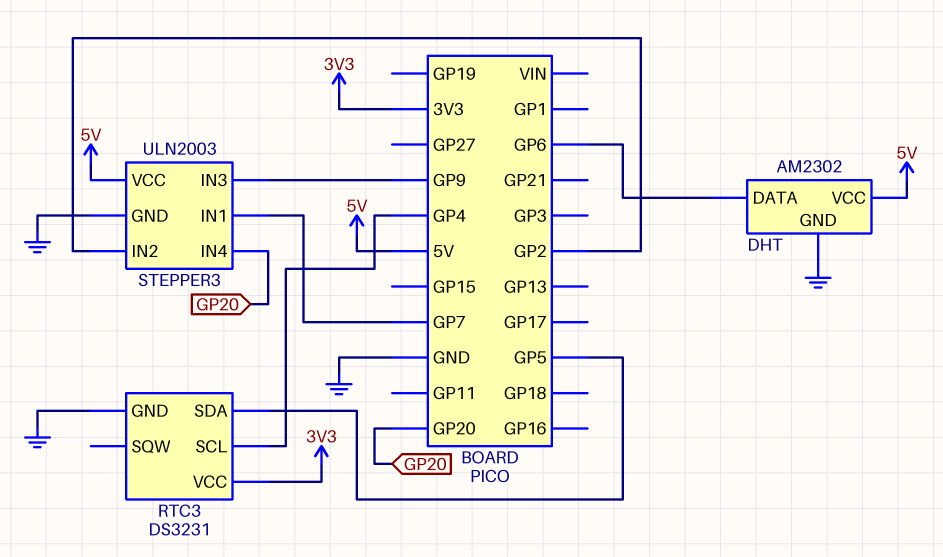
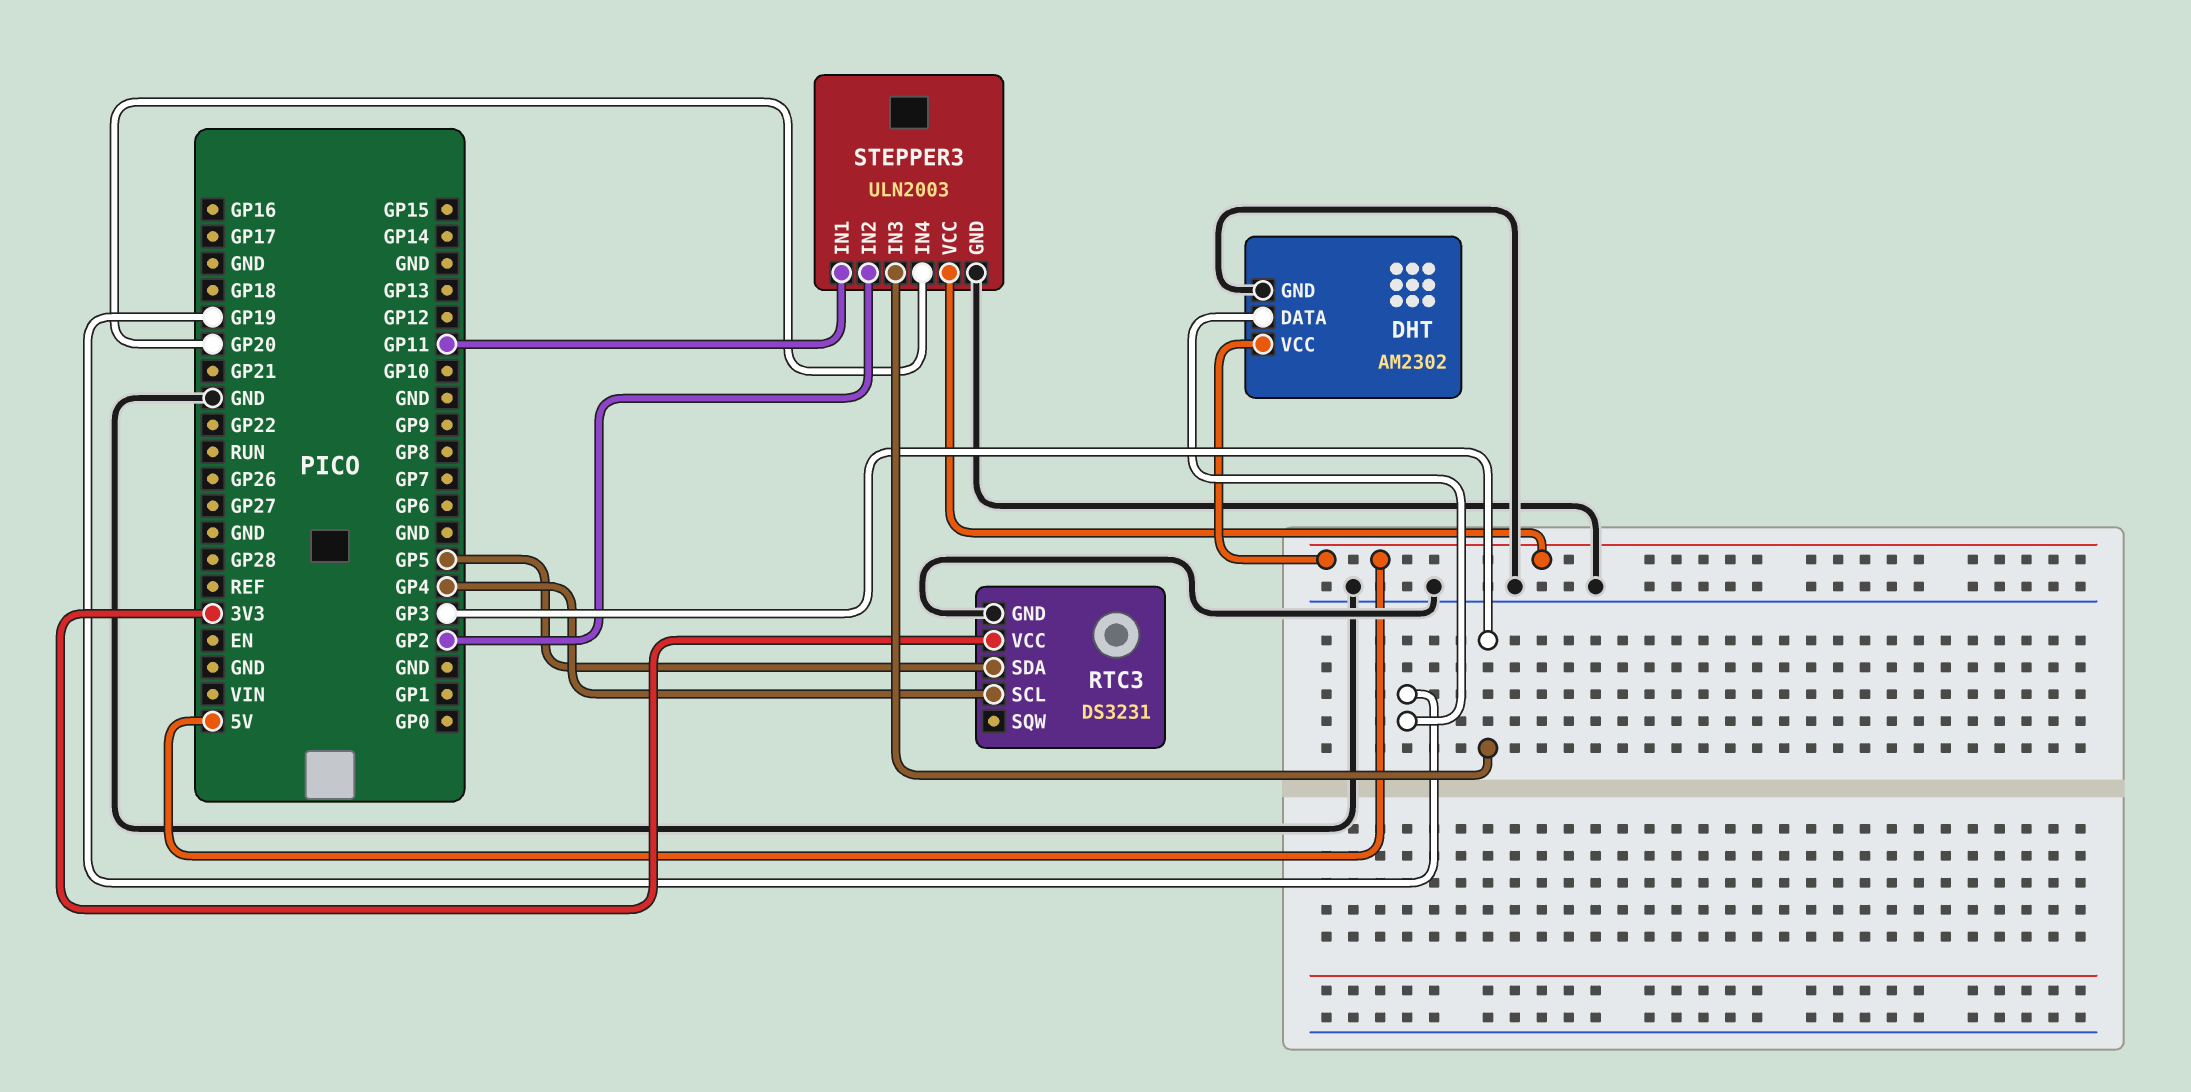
DHT pin DATA: GP6 -> GP19
STEPPER3 pin IN1: GP7 -> GP11
STEPPER3 pin IN3: GP9 -> GP3

